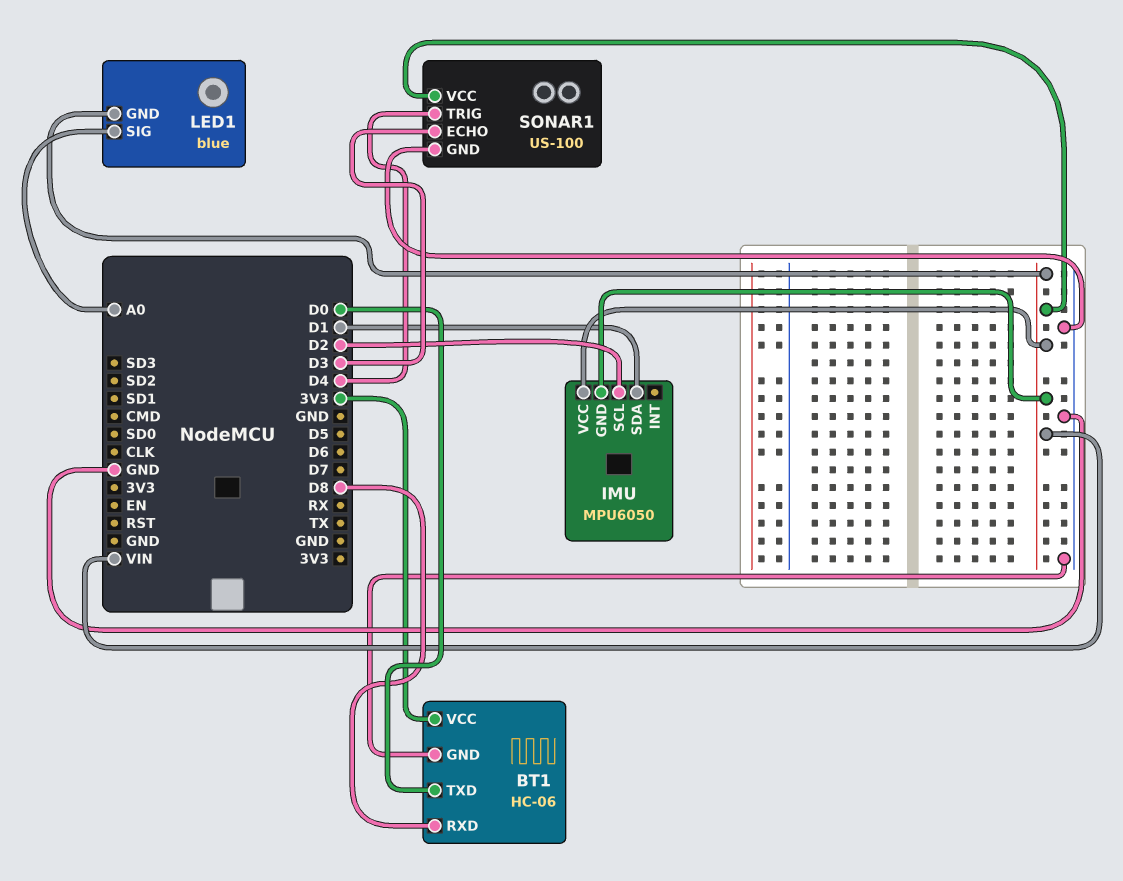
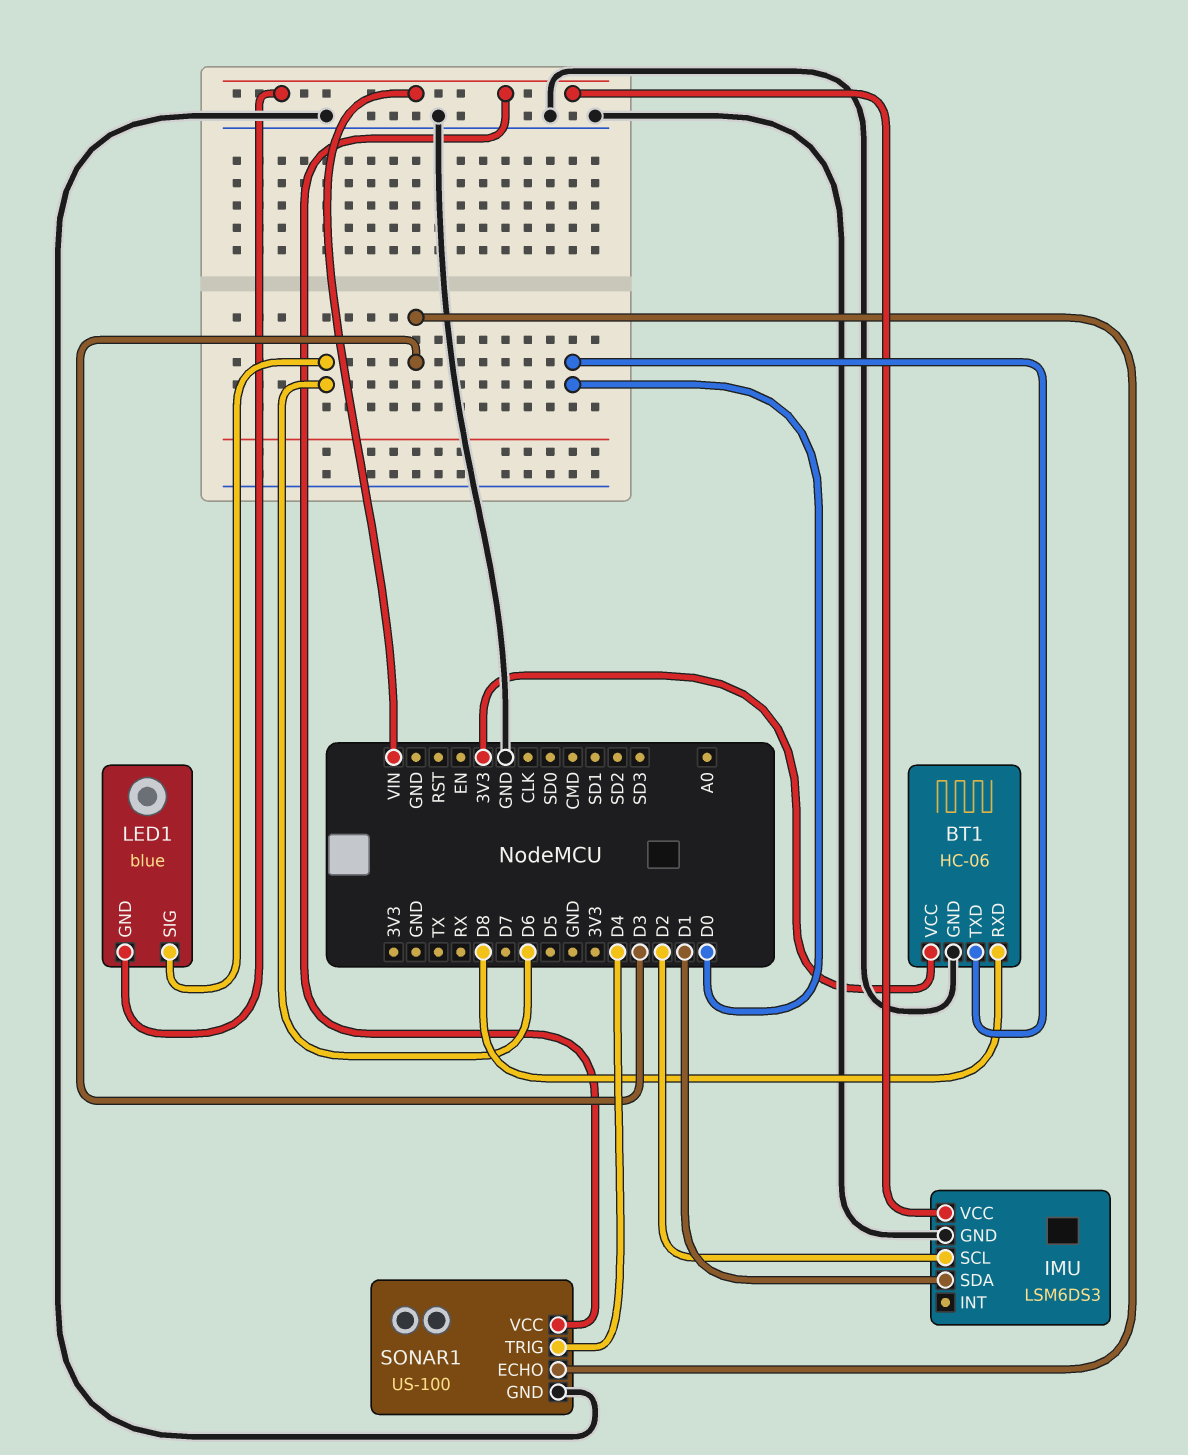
IMU: MPU6050 -> LSM6DS3
IMU pin GND: VIN -> GND
LED1 pin SIG: A0 -> D6

